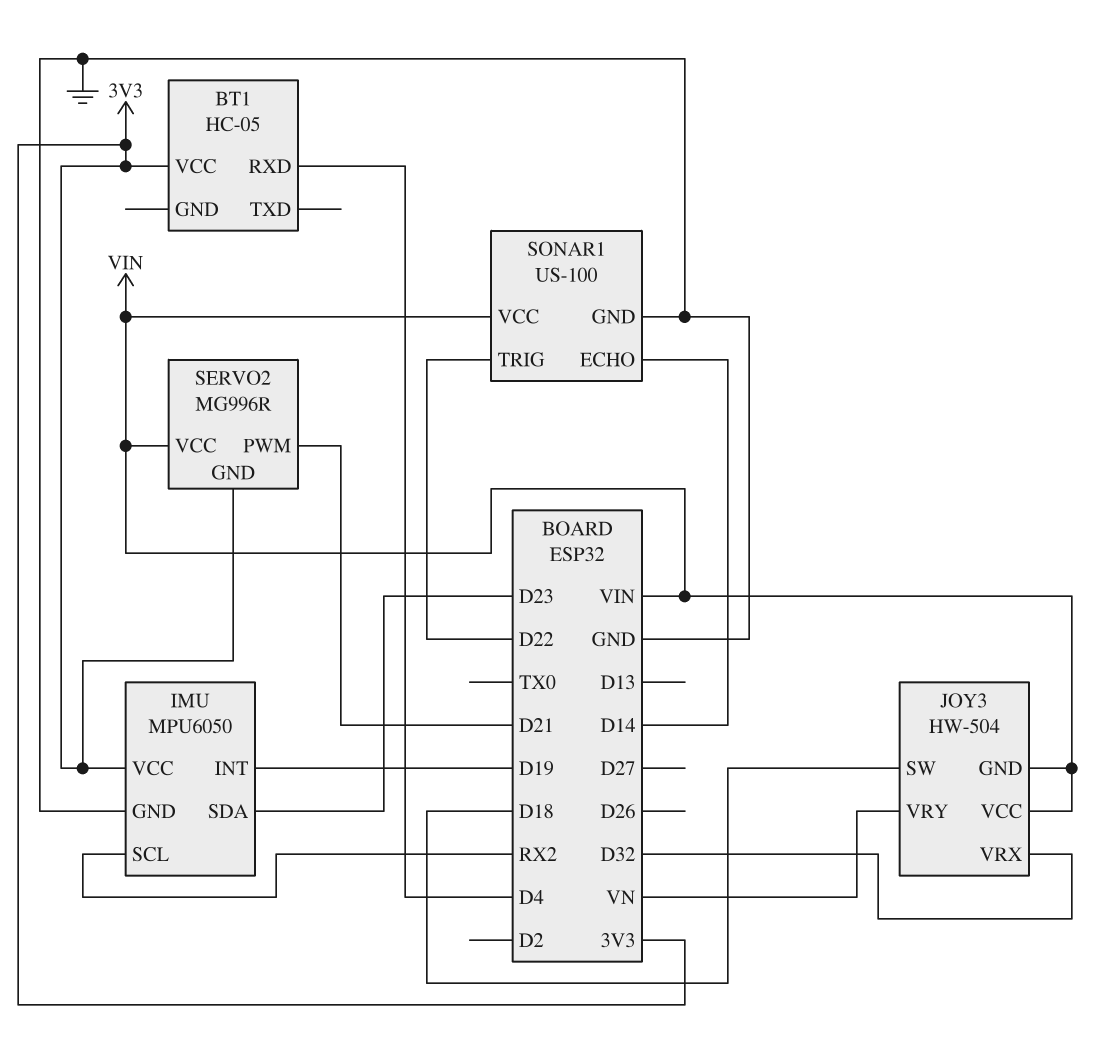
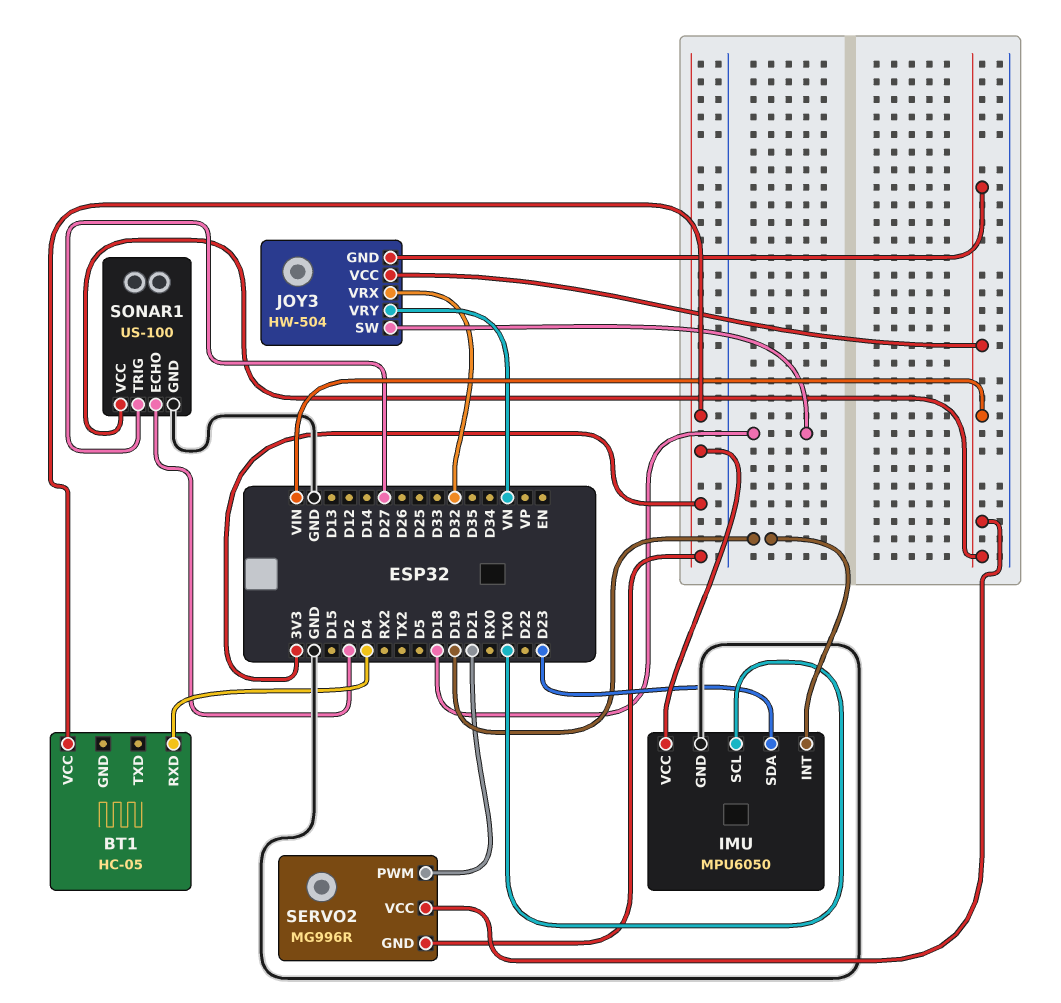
IMU pin SCL: RX2 -> TX0
SONAR1 pin ECHO: D14 -> D2
SONAR1 pin TRIG: D22 -> D27

